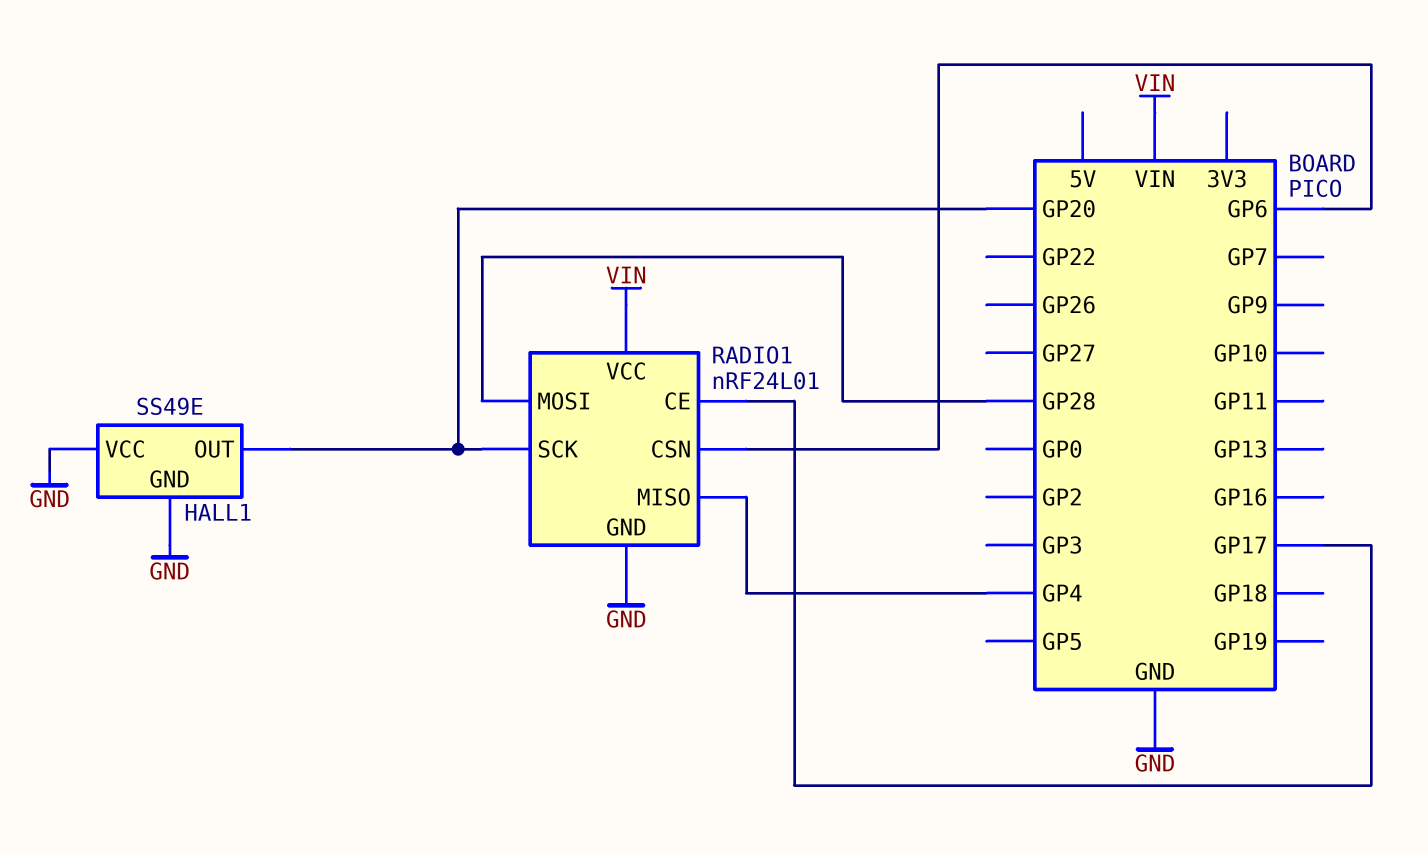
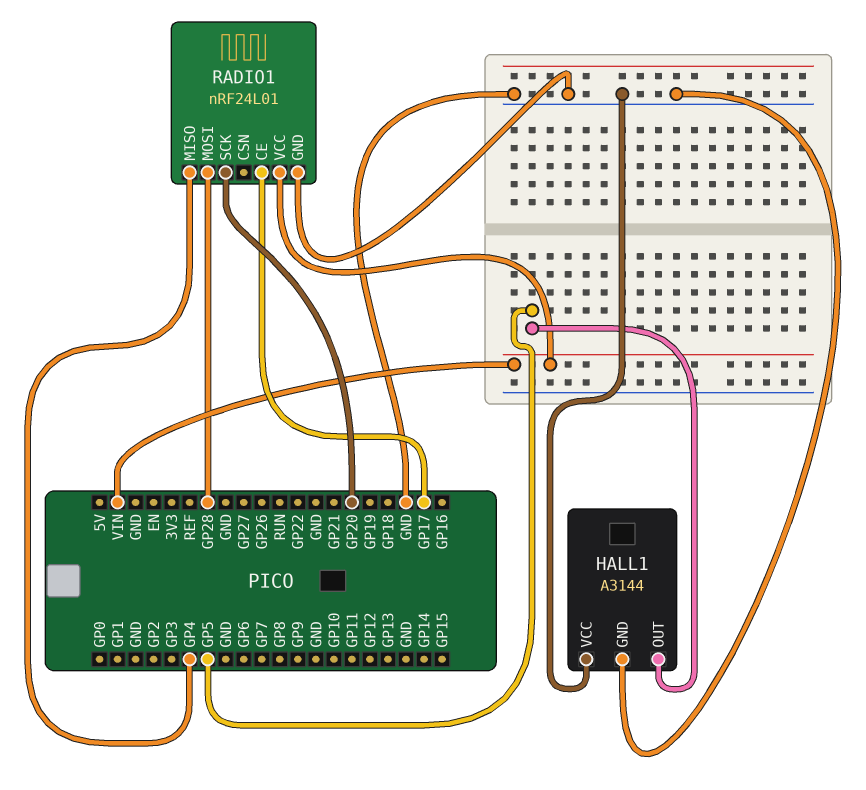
HALL1: SS49E -> A3144
HALL1 pin OUT: GP20 -> GP5
RADIO1 pin CSN: GP6 -> none

